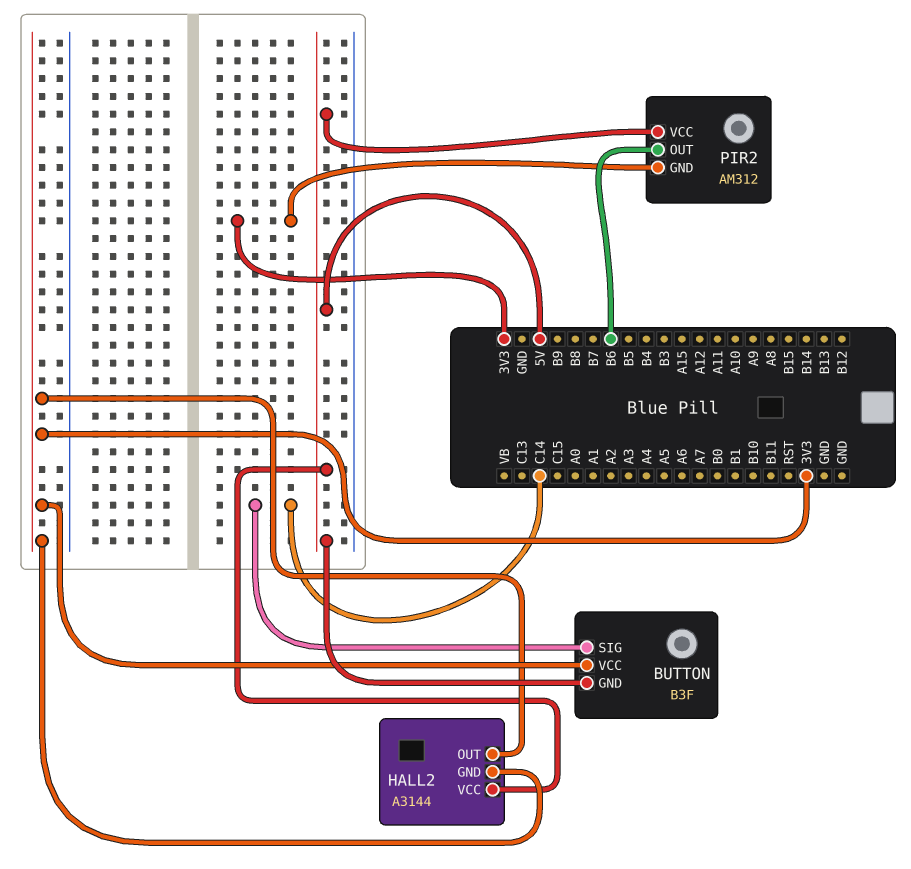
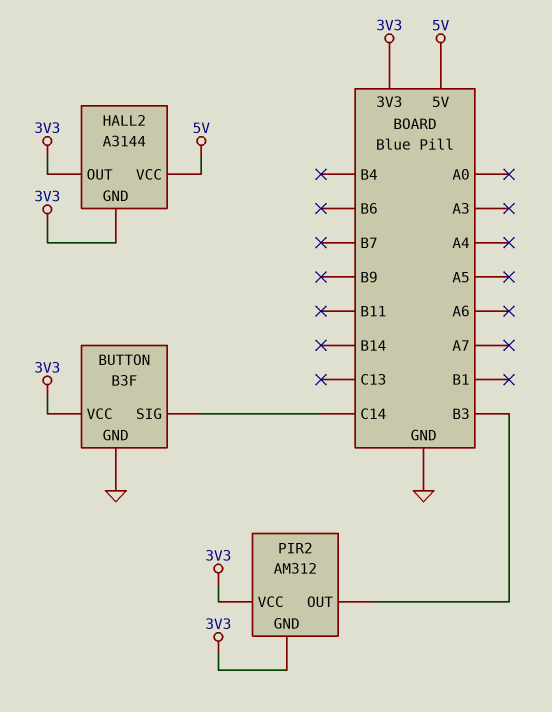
BUTTON pin GND: 5V -> GND
PIR2 pin OUT: B6 -> B3
PIR2 pin VCC: 5V -> 3V3

